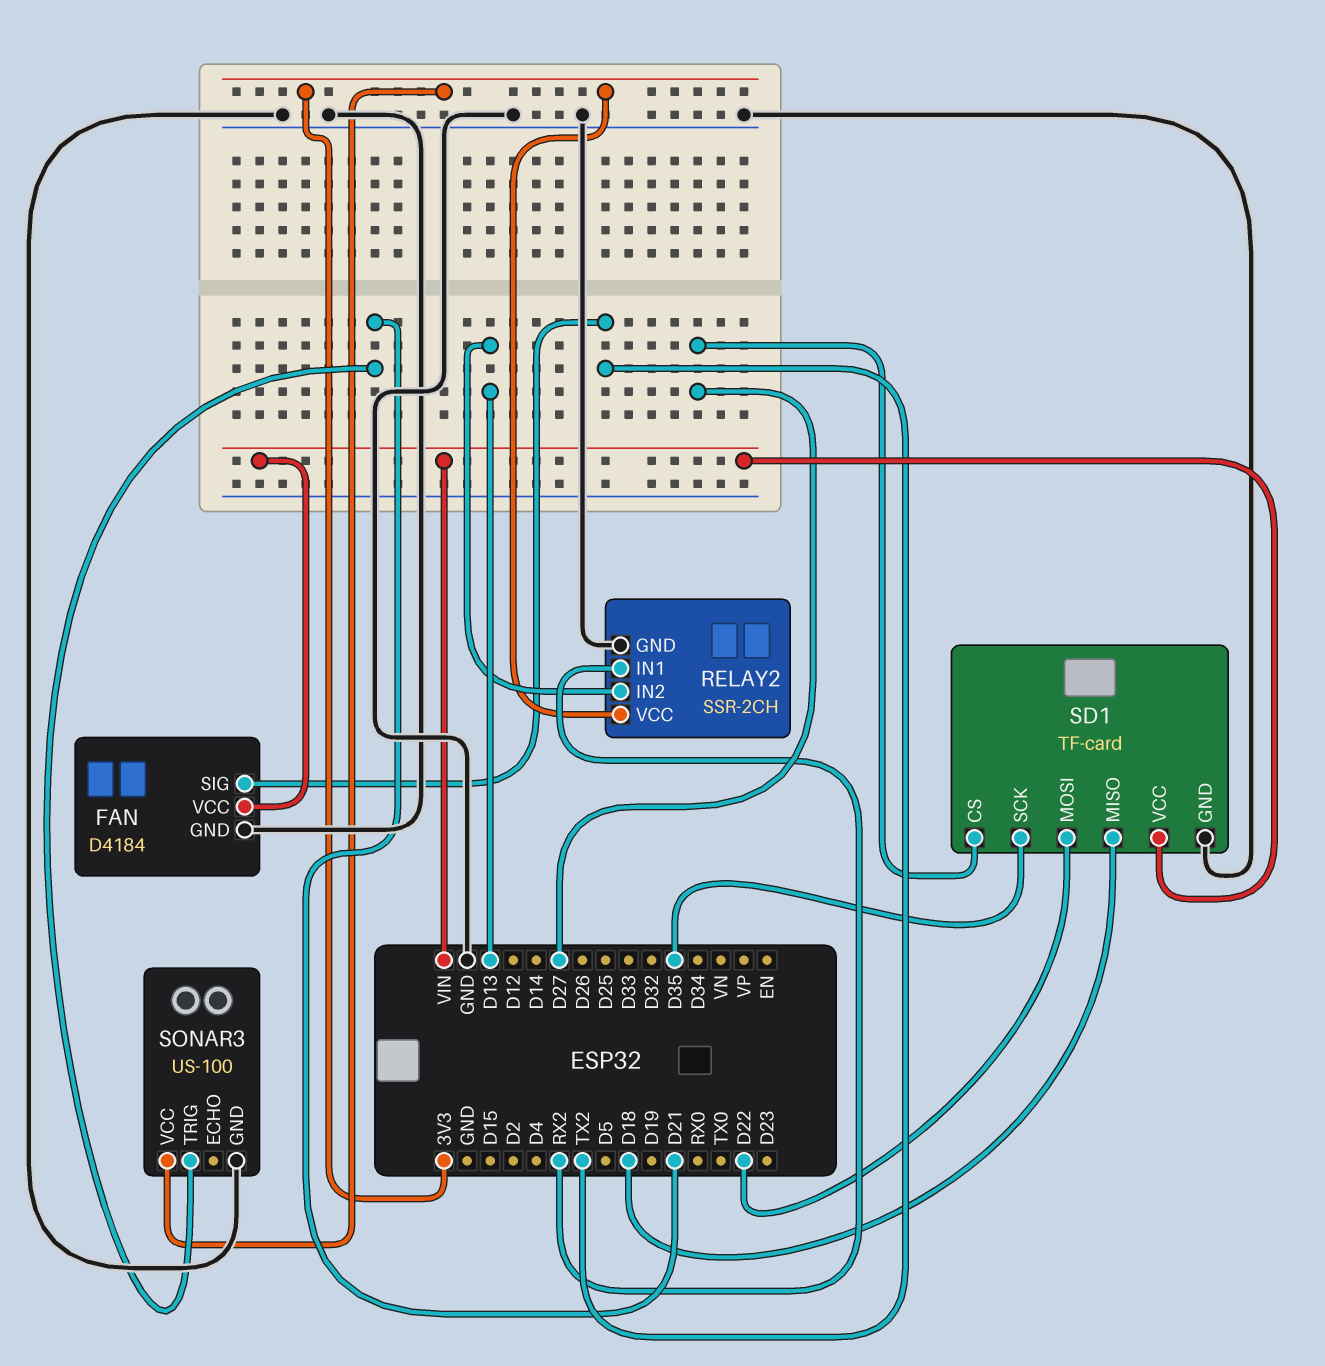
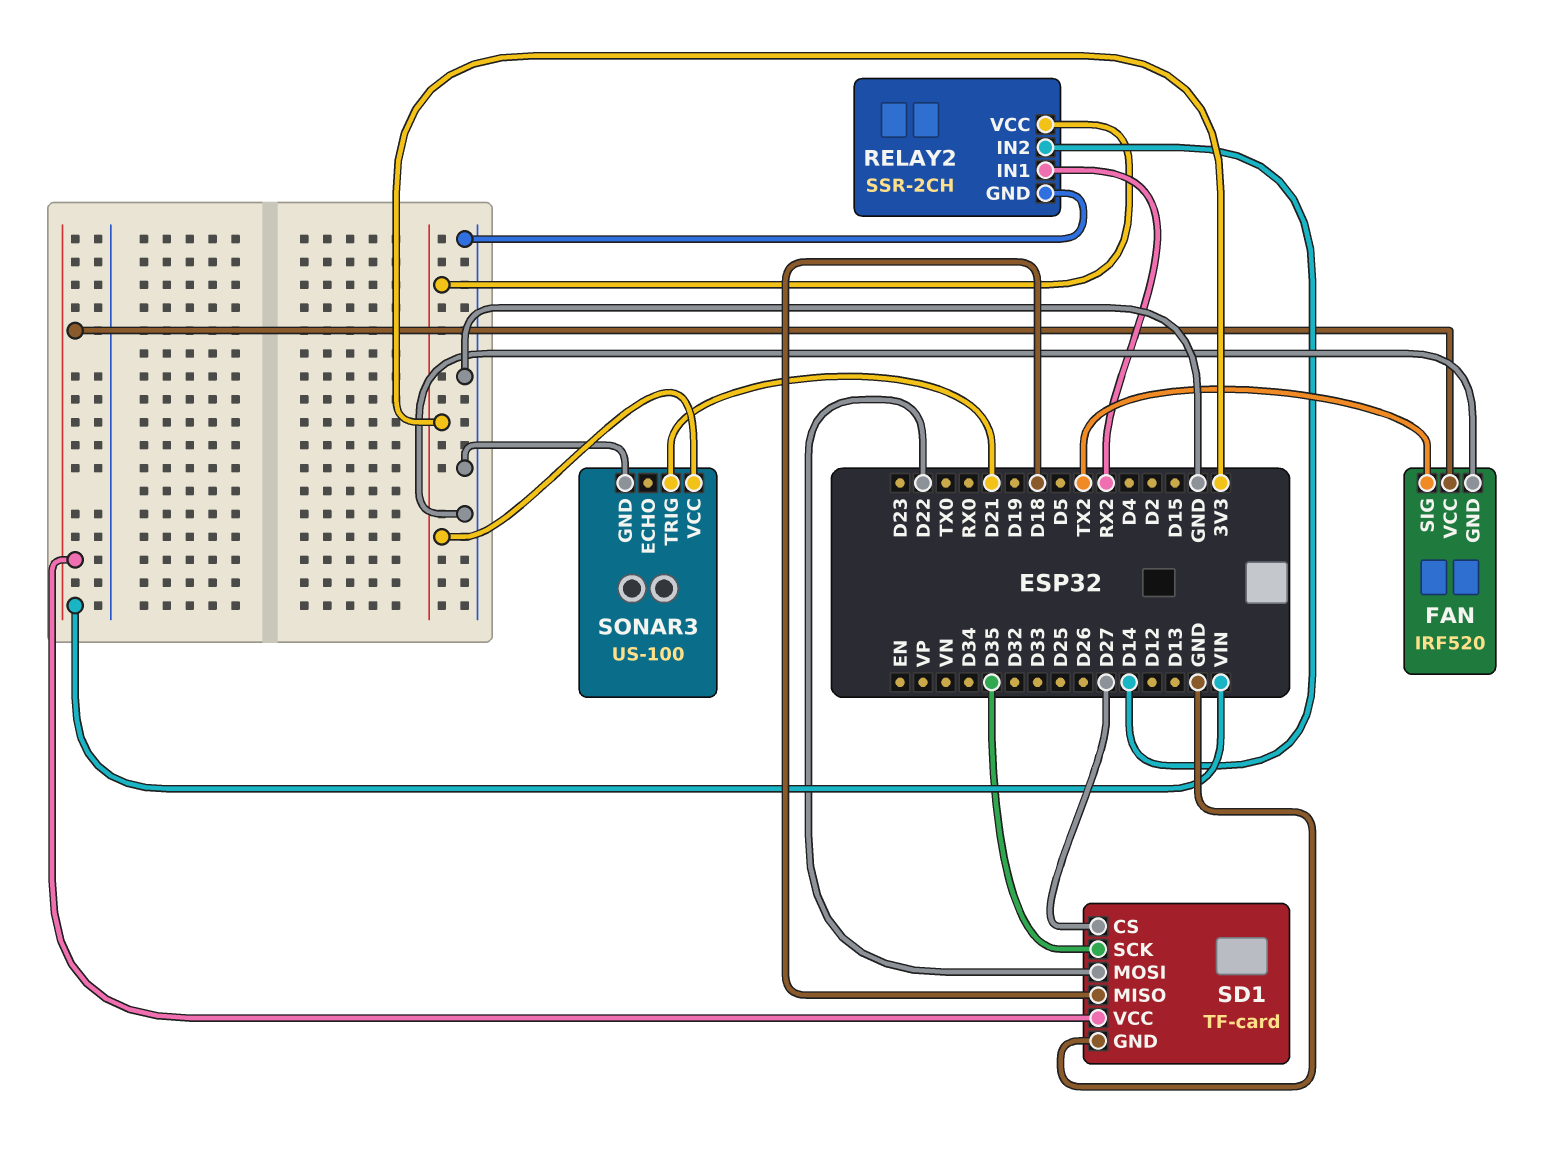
FAN: D4184 -> IRF520
RELAY2 pin IN2: D13 -> D14

